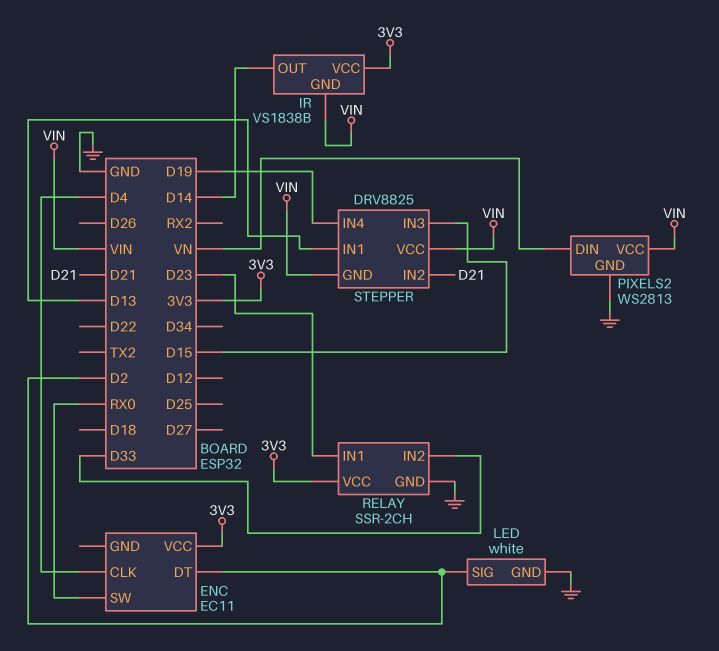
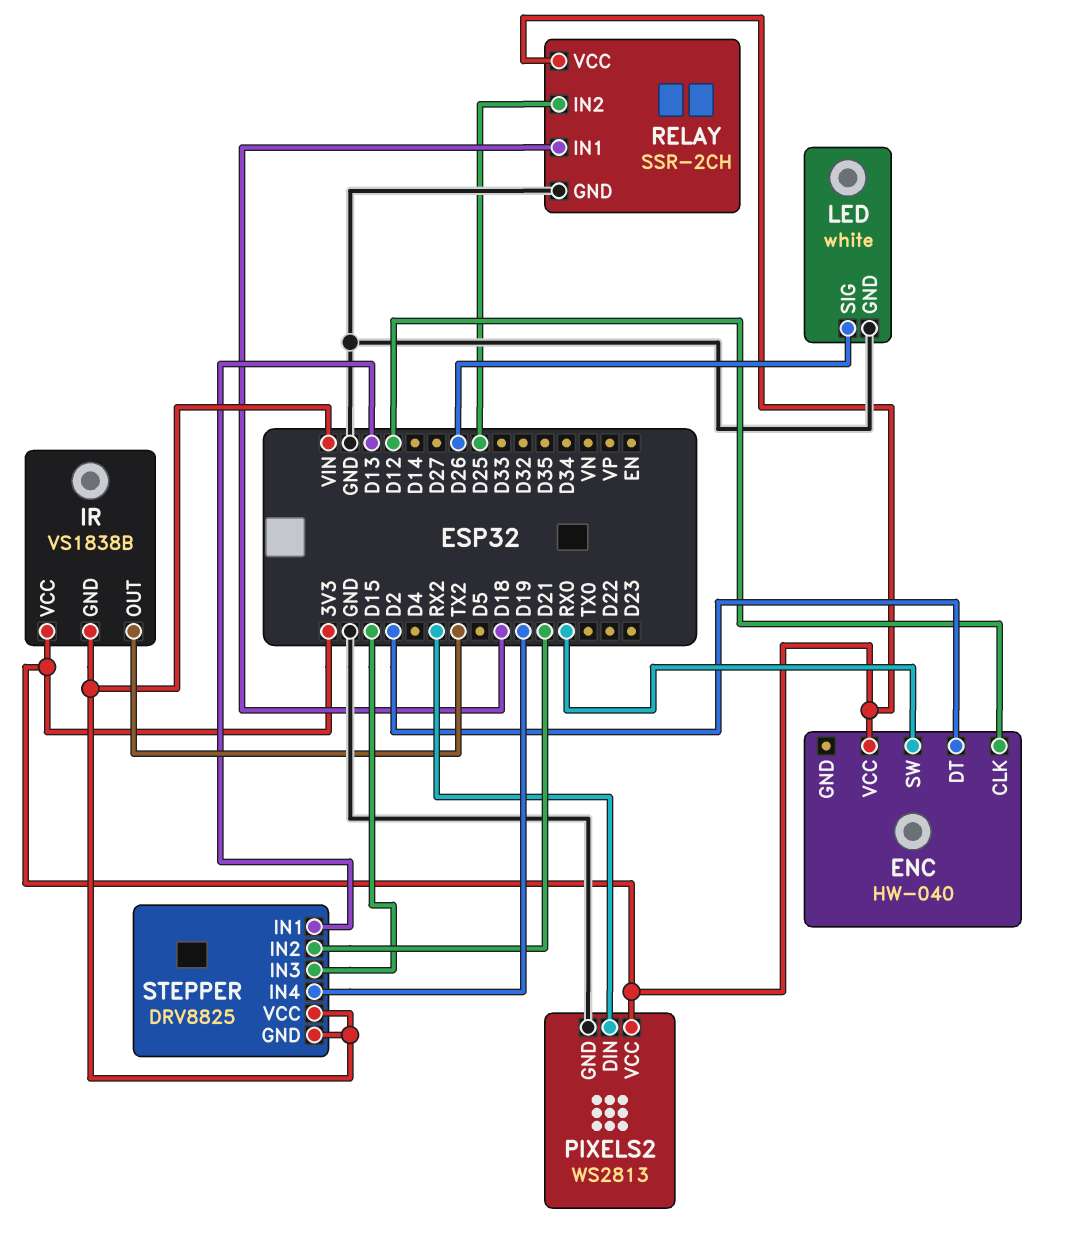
ENC: EC11 -> HW-040
ENC pin CLK: D4 -> D12
IR pin OUT: D14 -> TX2
LED pin SIG: D2 -> D26
PIXELS2 pin DIN: VN -> RX2
PIXELS2 pin VCC: VIN -> 3V3
RELAY pin IN1: D23 -> D18
RELAY pin IN2: D33 -> D25

